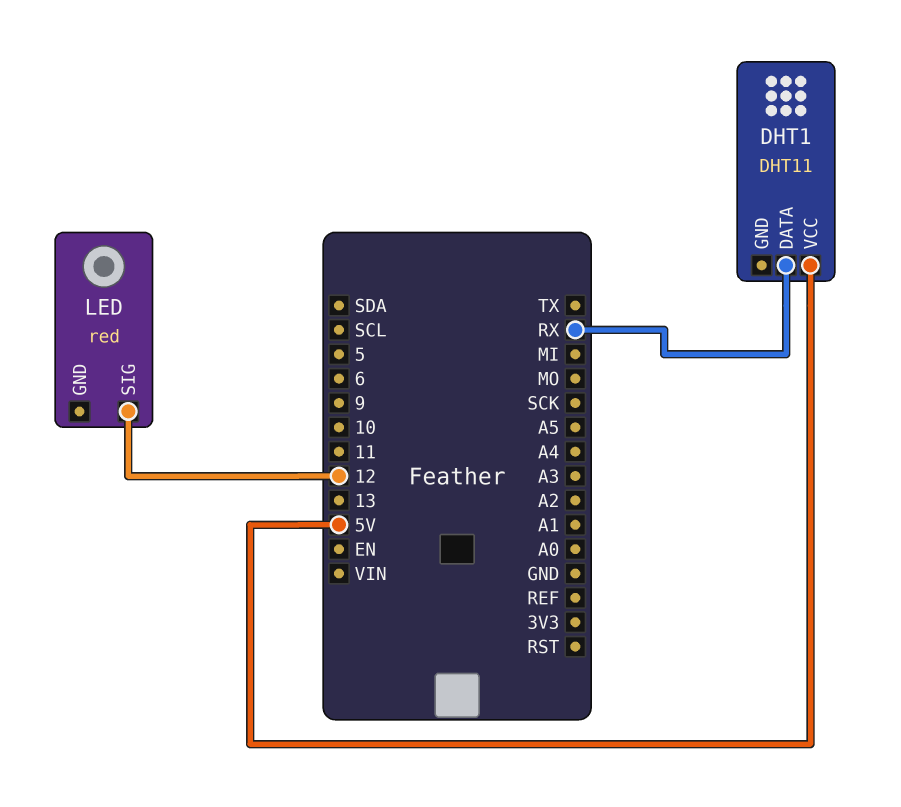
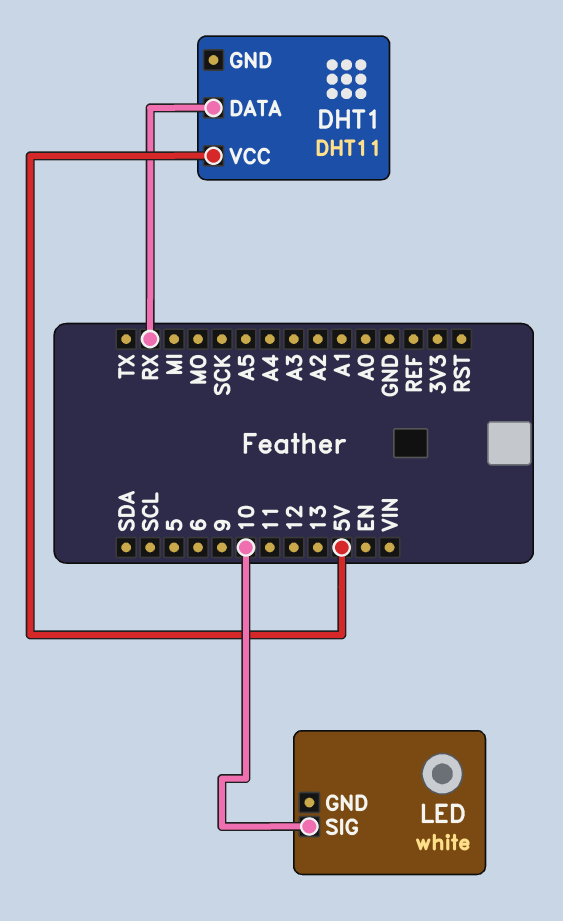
LED: red -> white
LED pin SIG: 12 -> 10

